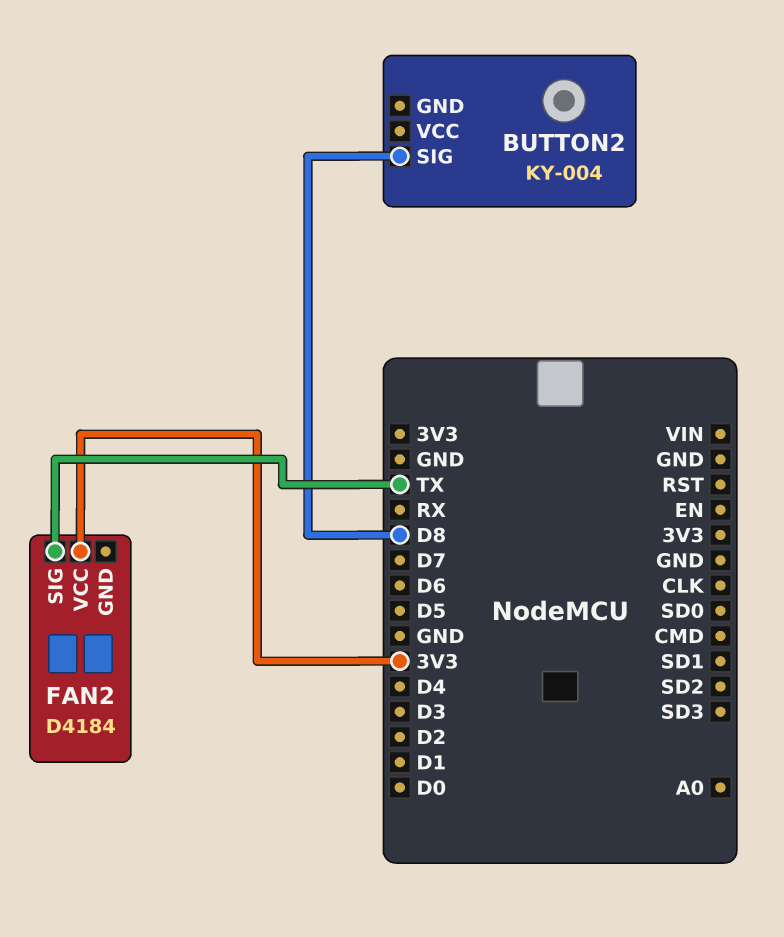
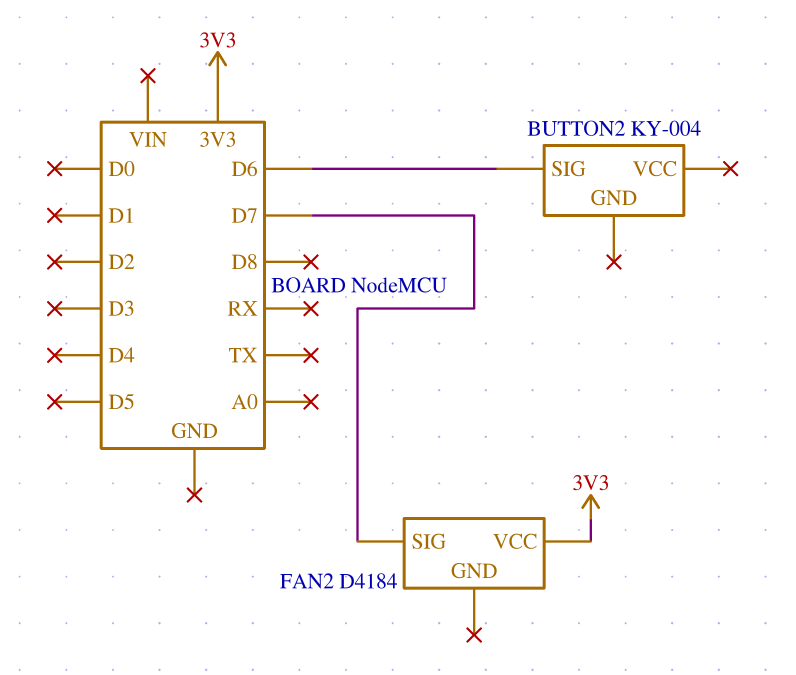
BUTTON2 pin SIG: D8 -> D6
FAN2 pin SIG: TX -> D7

